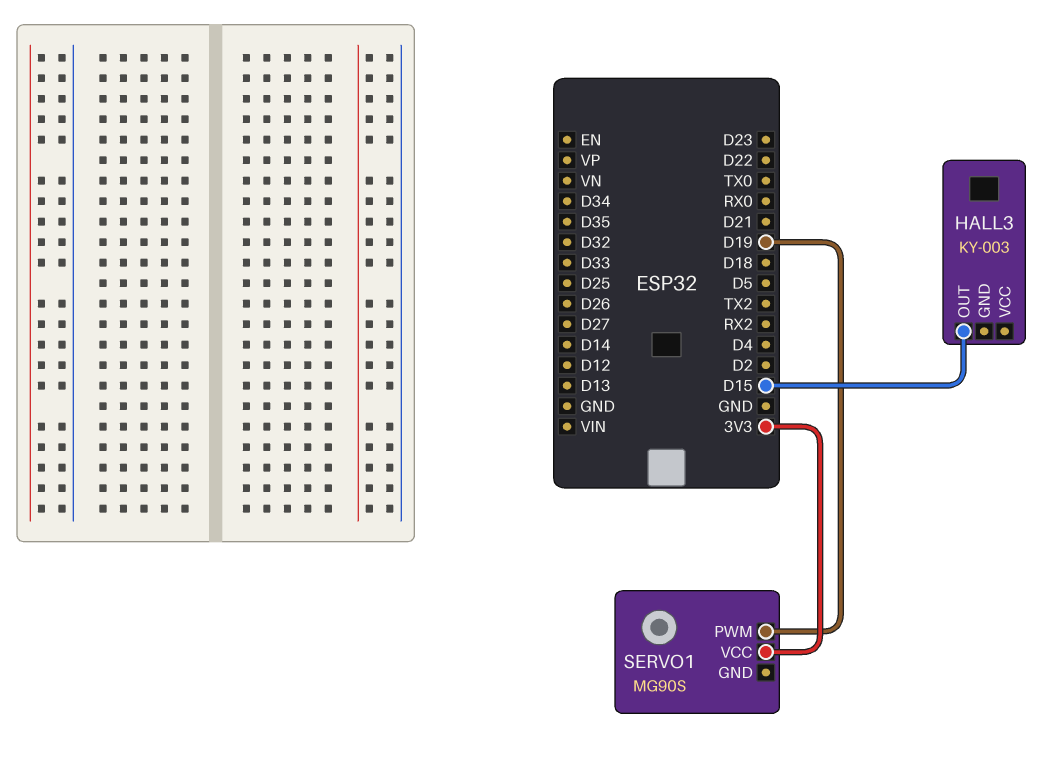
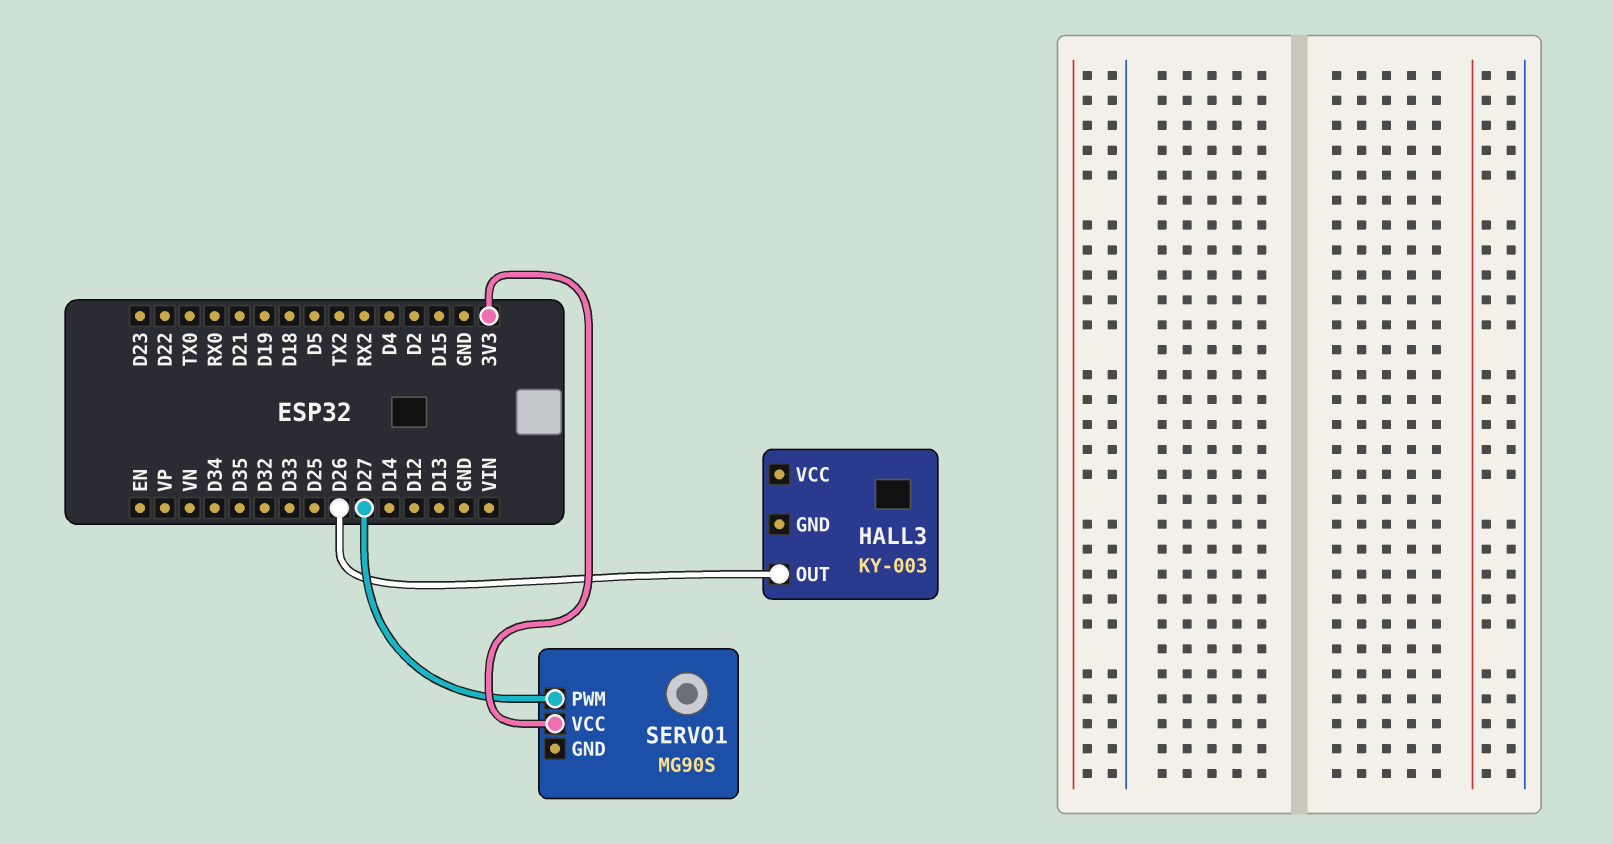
HALL3 pin OUT: D15 -> D26
SERVO1 pin PWM: D19 -> D27

